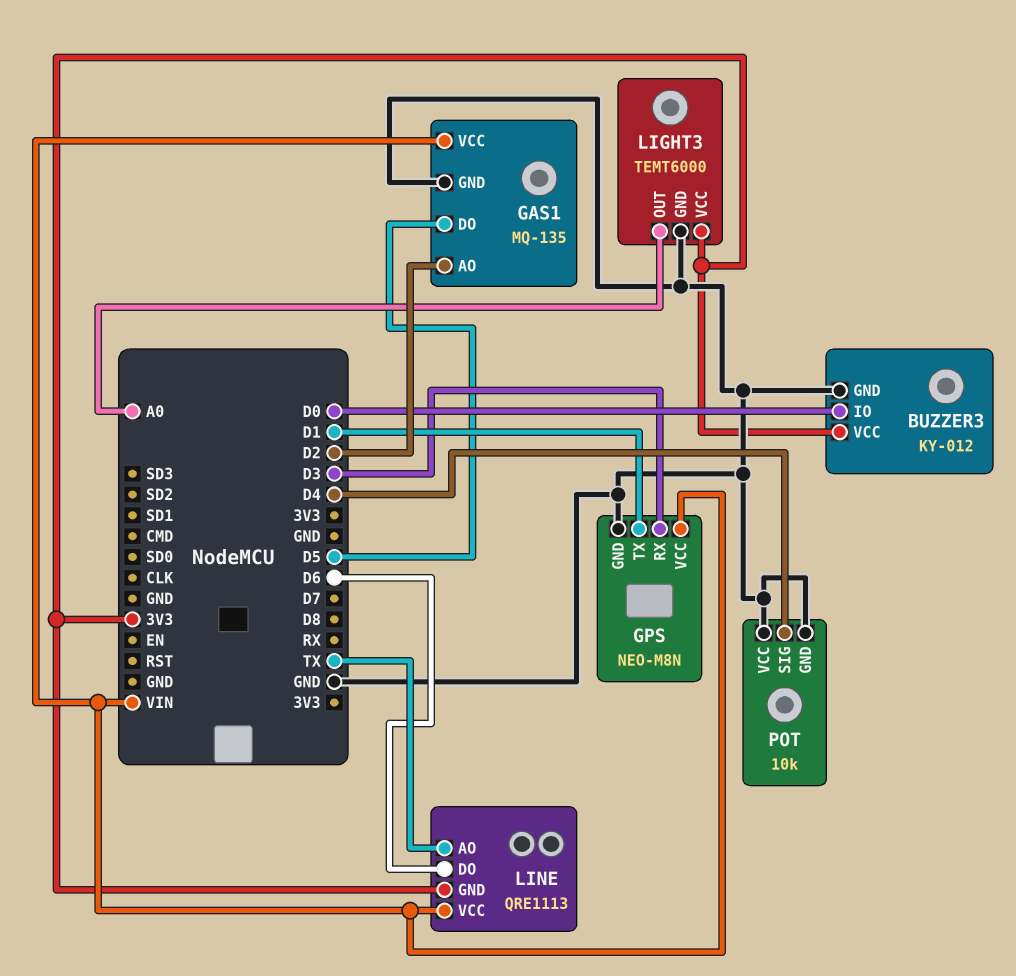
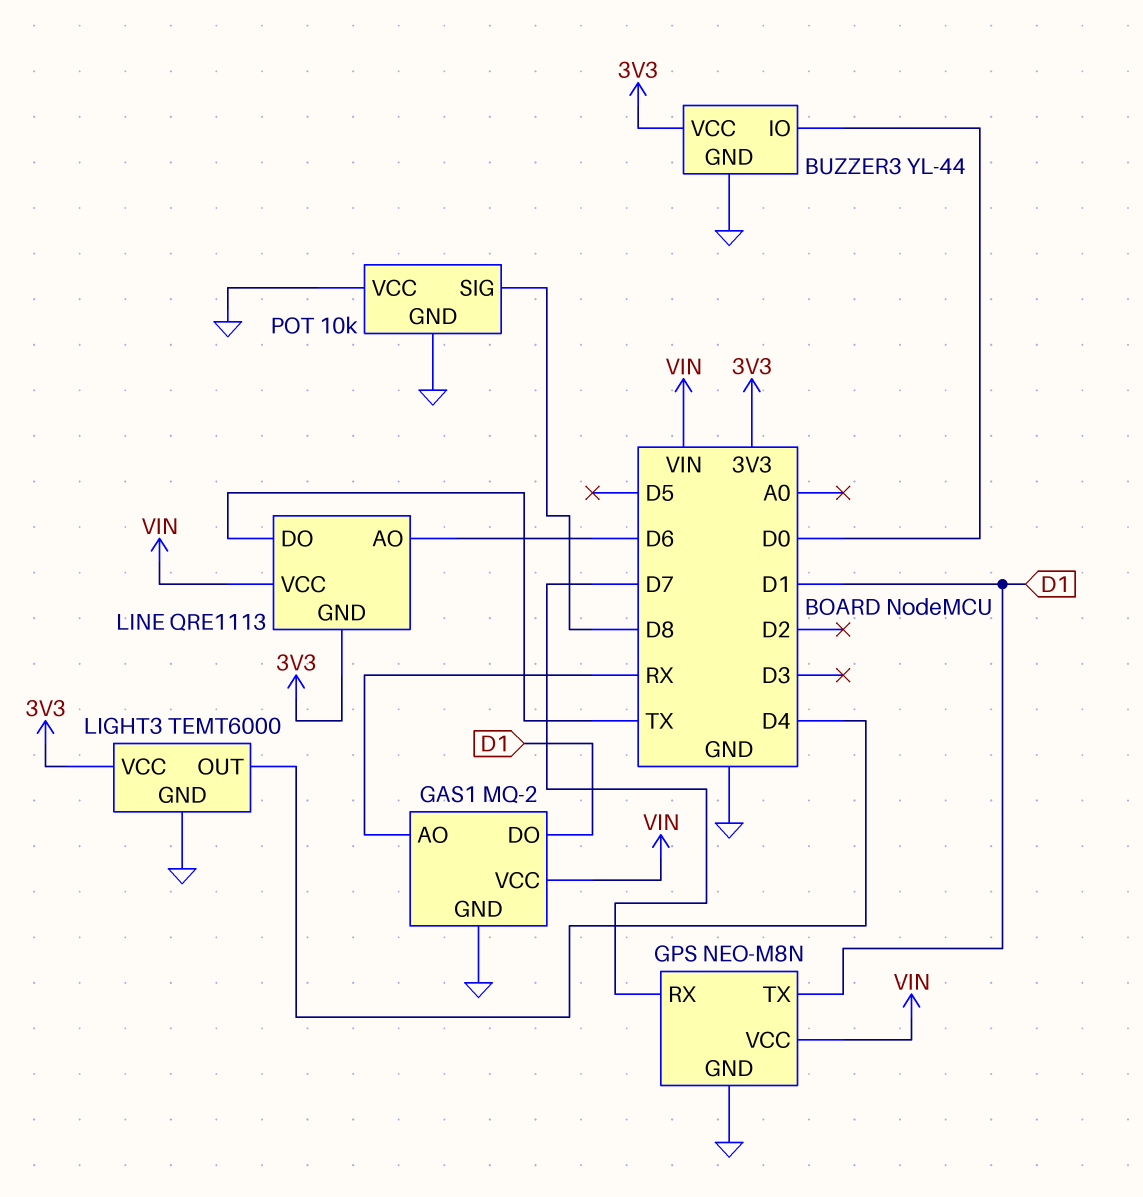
BUZZER3: KY-012 -> YL-44
GAS1: MQ-135 -> MQ-2
GAS1 pin AO: D2 -> RX
GAS1 pin DO: D5 -> D1
GPS pin RX: D3 -> D7
LIGHT3 pin OUT: A0 -> D4
LINE pin AO: TX -> D6
LINE pin DO: D6 -> TX
POT pin SIG: D4 -> D8

